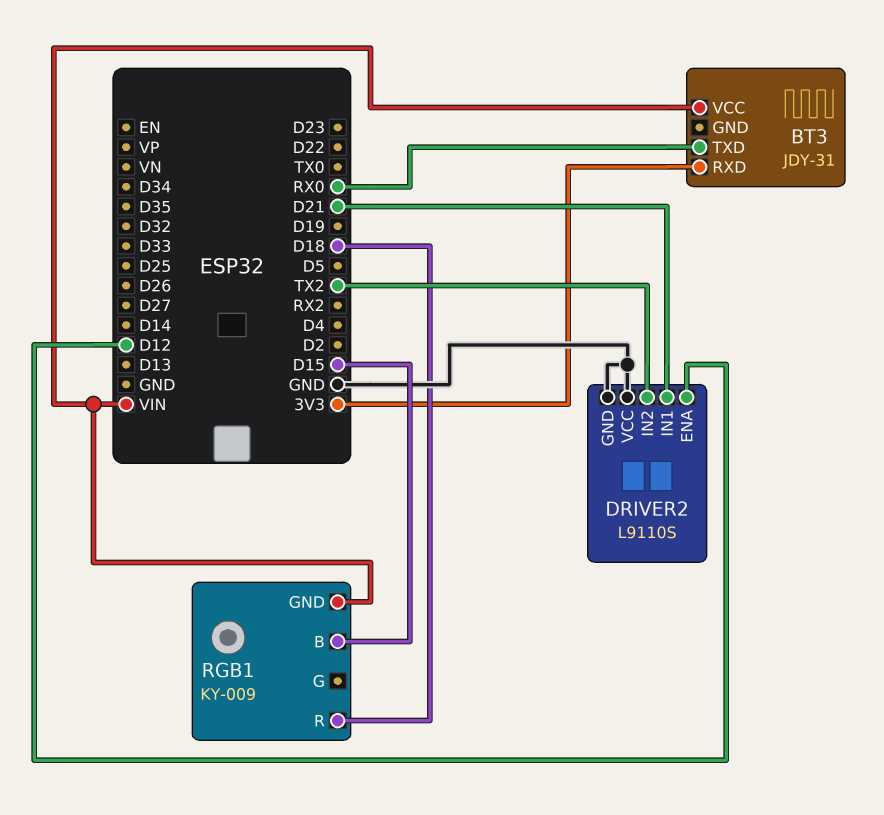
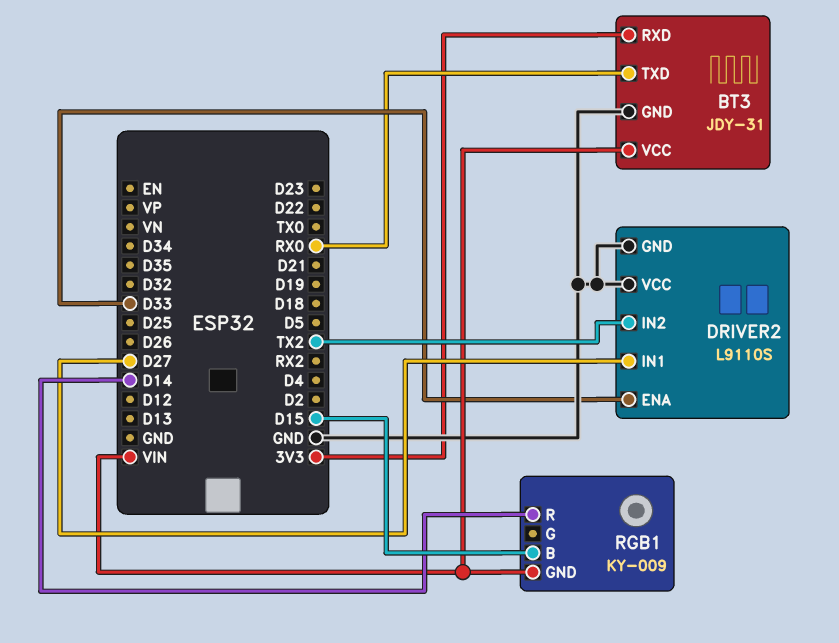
BT3 pin GND: none -> GND
DRIVER2 pin ENA: D12 -> D33
DRIVER2 pin IN1: D21 -> D27
RGB1 pin R: D18 -> D14

